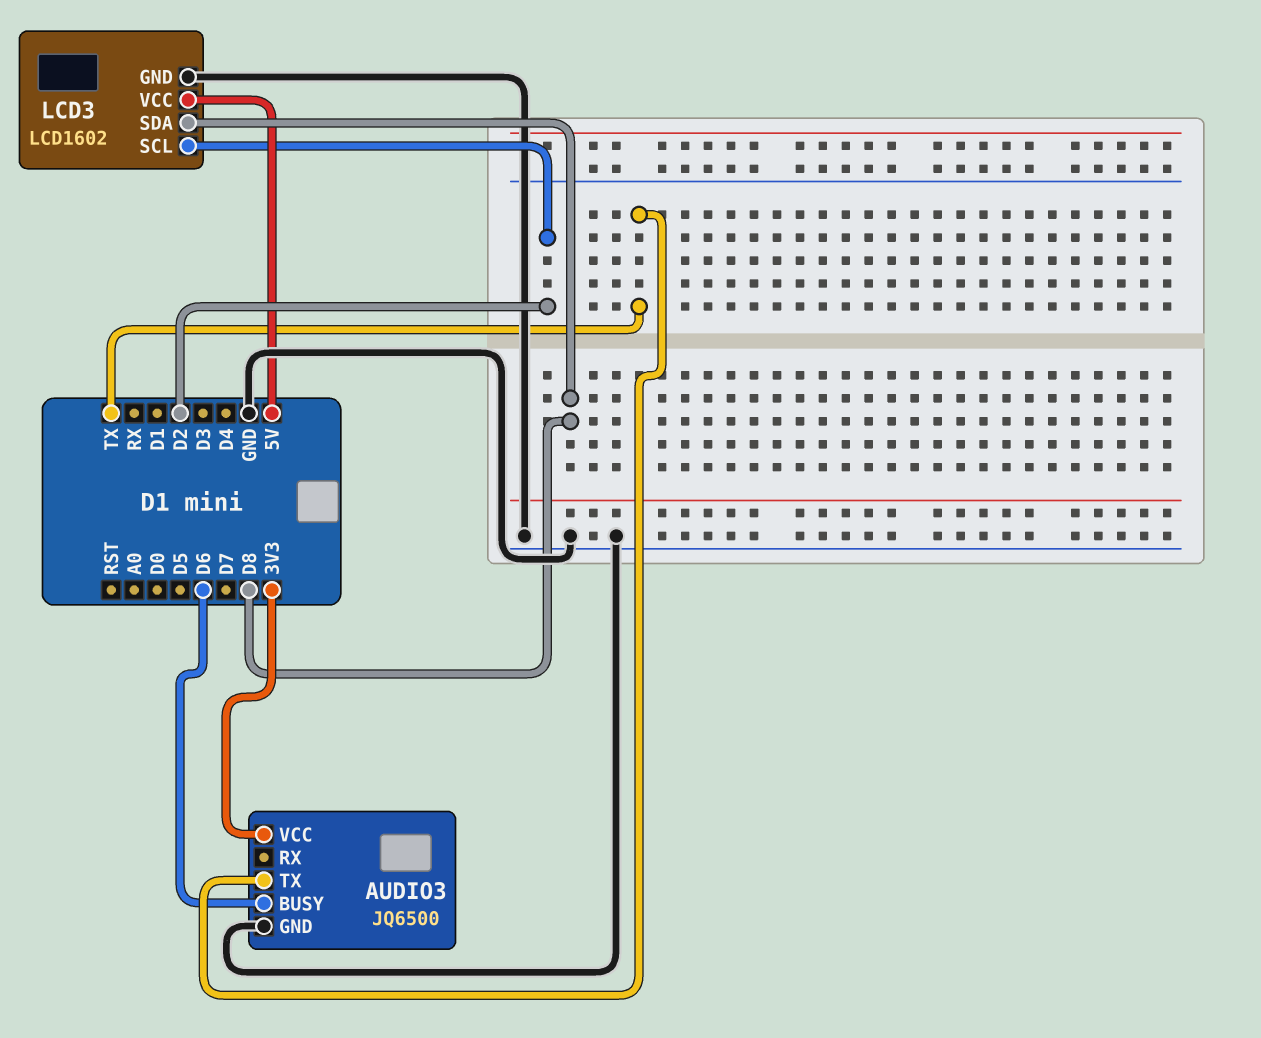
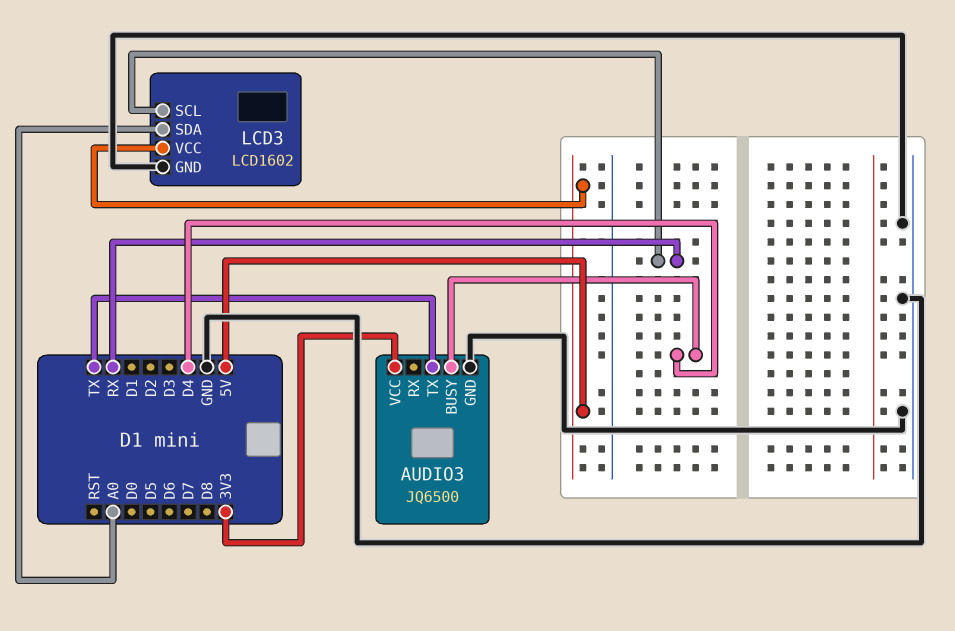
AUDIO3 pin BUSY: D6 -> D4
LCD3 pin SCL: D2 -> RX
LCD3 pin SDA: D8 -> A0

